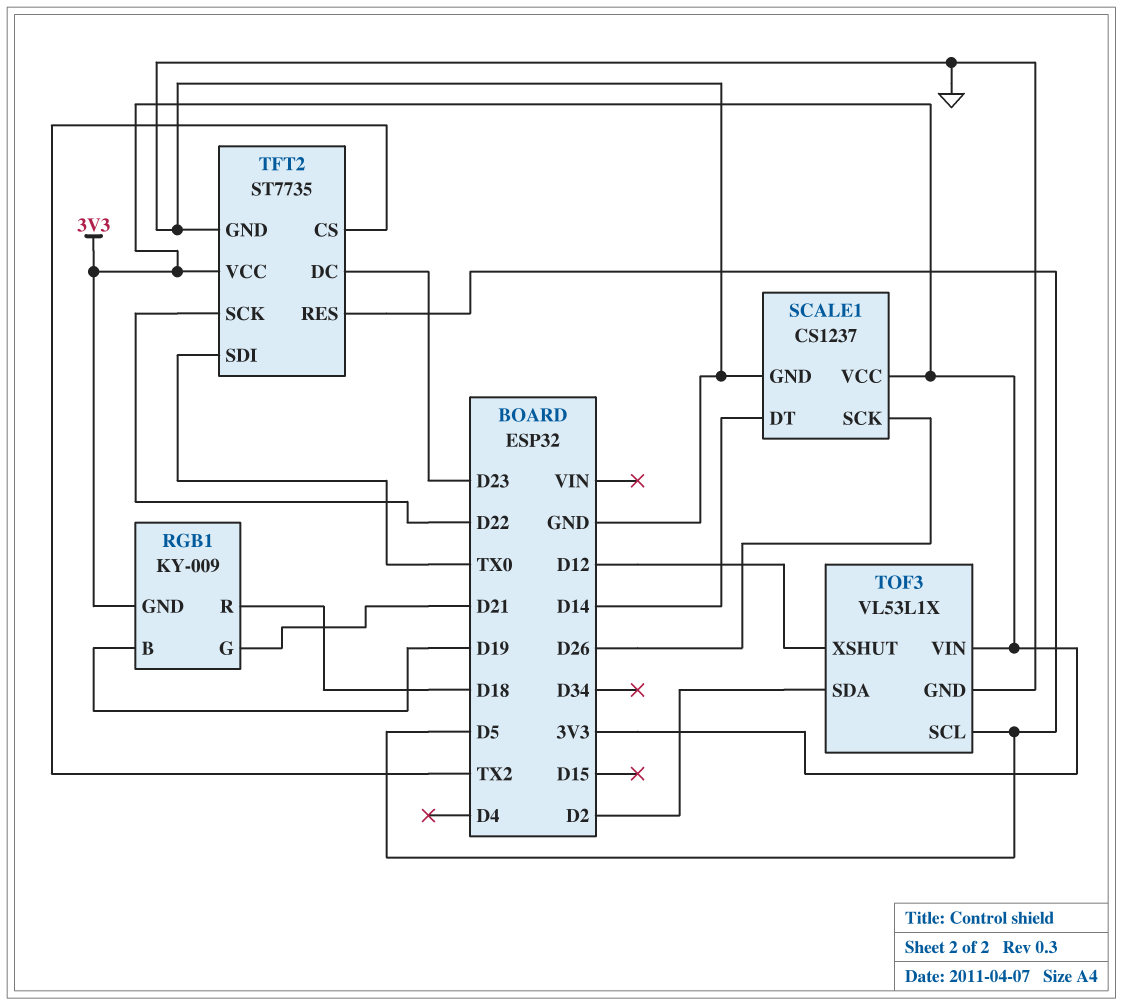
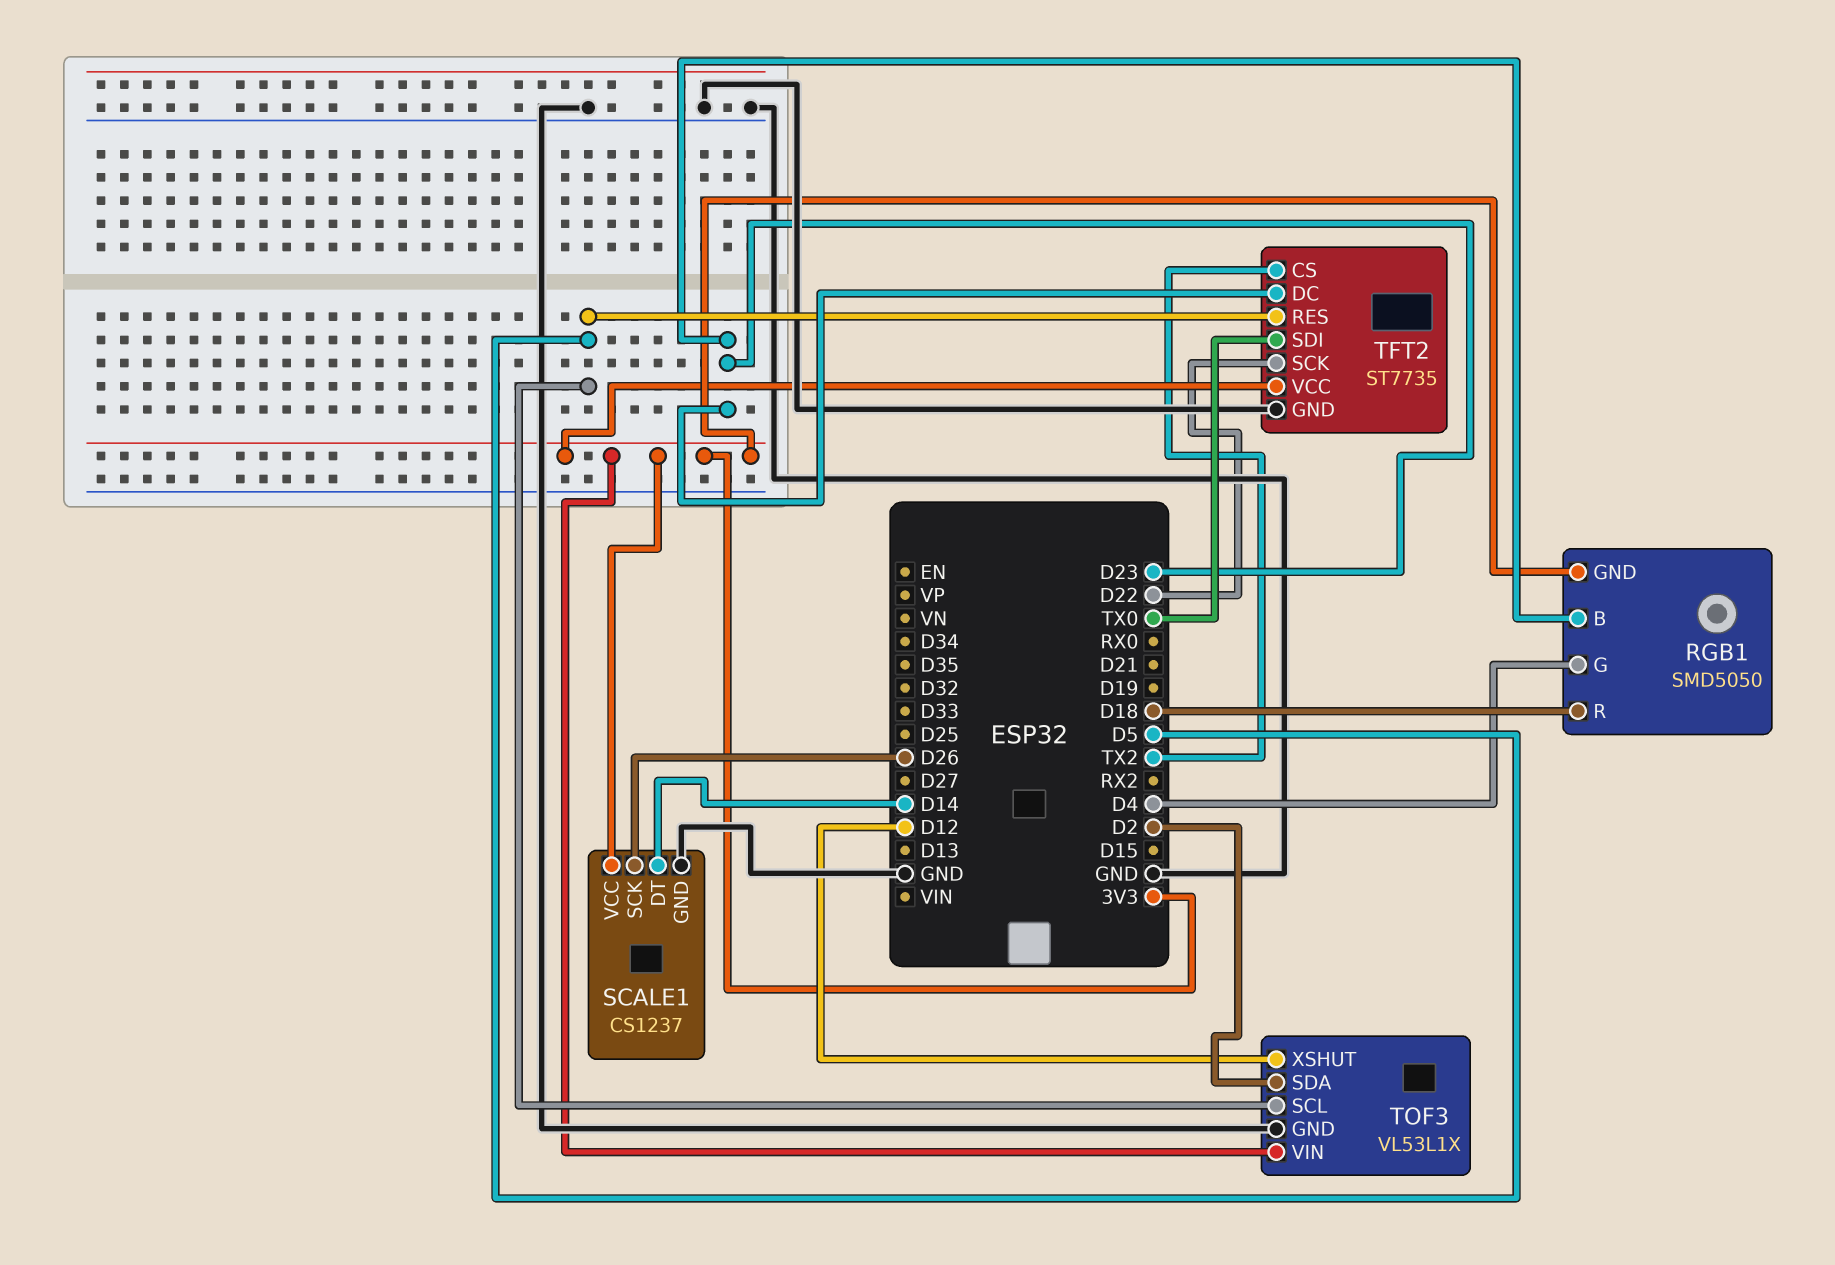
RGB1: KY-009 -> SMD5050
RGB1 pin B: D19 -> D23
RGB1 pin G: D21 -> D4

